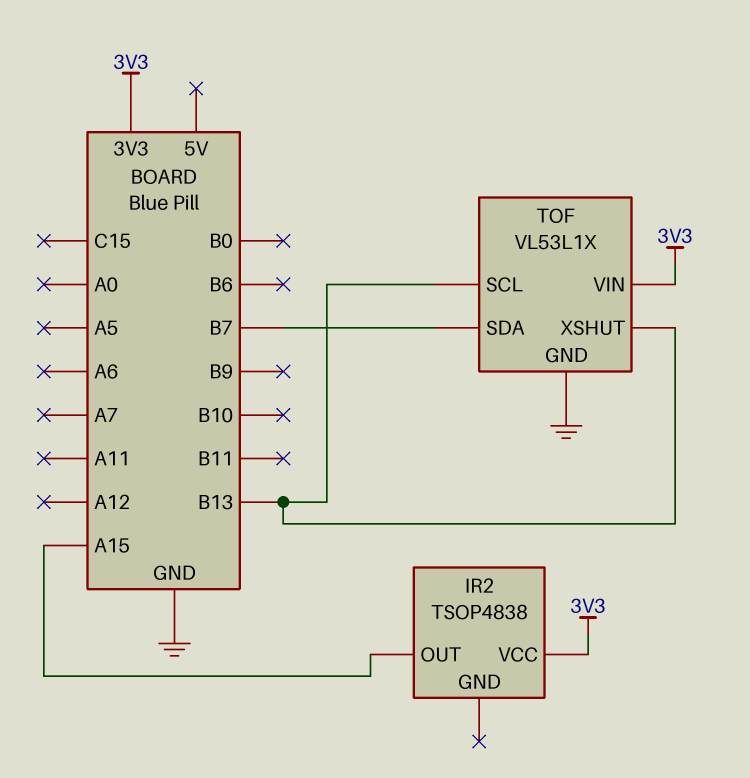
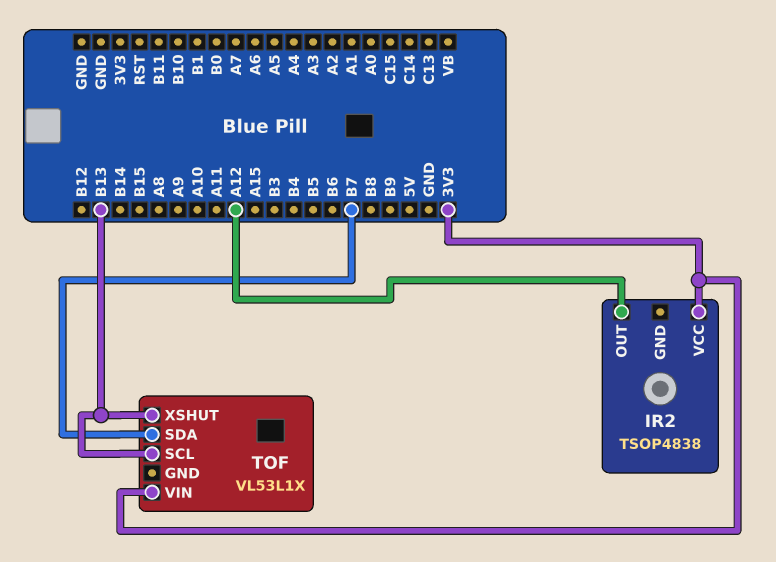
IR2 pin OUT: A15 -> A12
TOF pin GND: GND -> none

